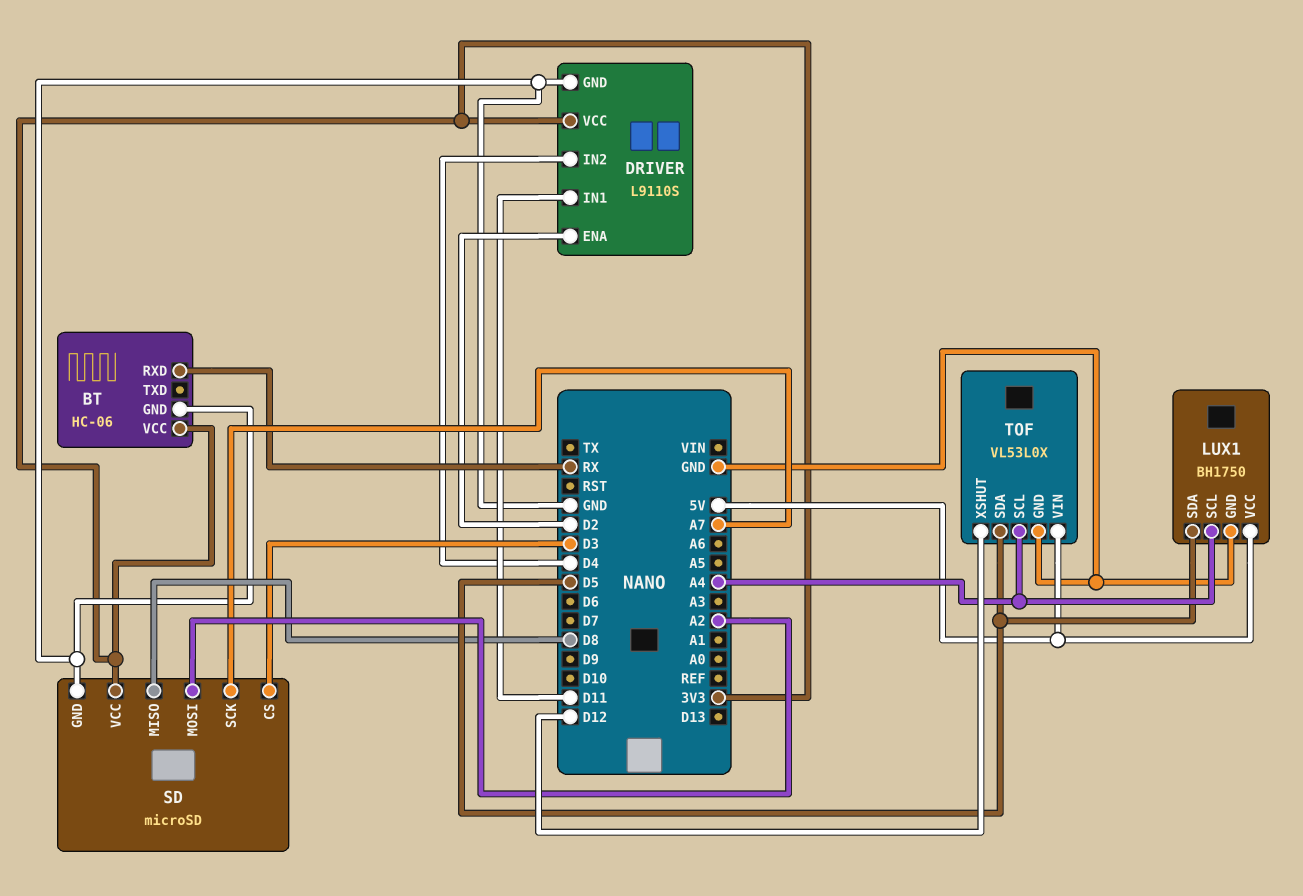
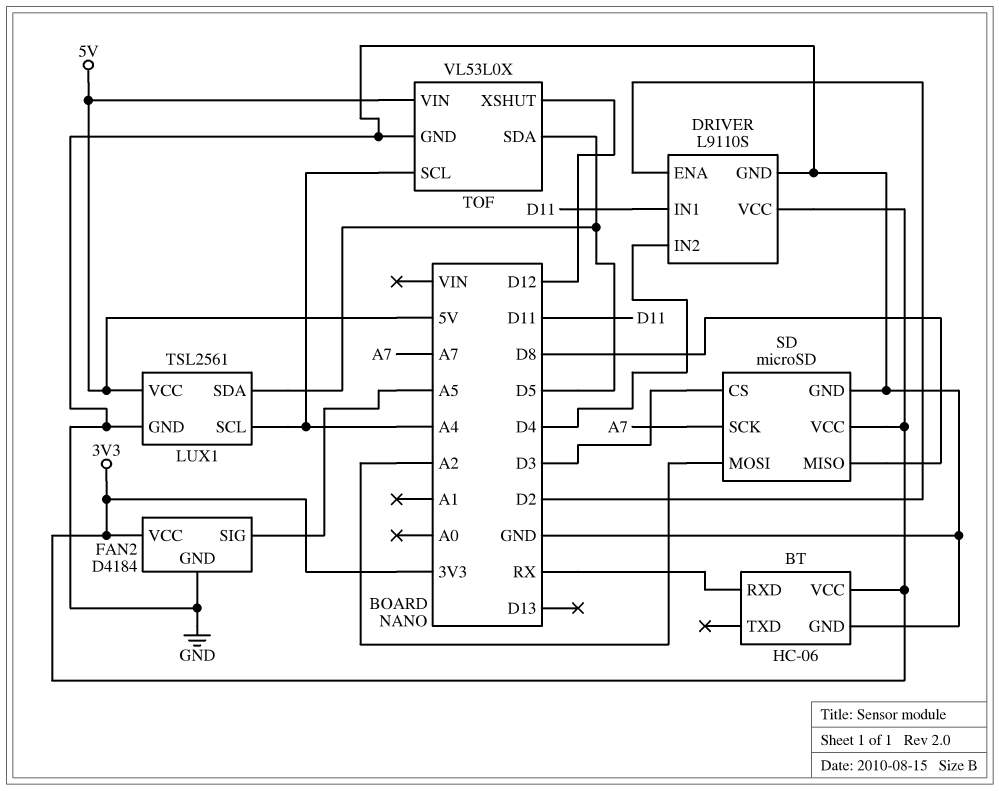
FAN2: none -> D4184
FAN2 pin GND: none -> GND
FAN2 pin SIG: none -> A5
FAN2 pin VCC: none -> 3V3
LUX1: BH1750 -> TSL2561

